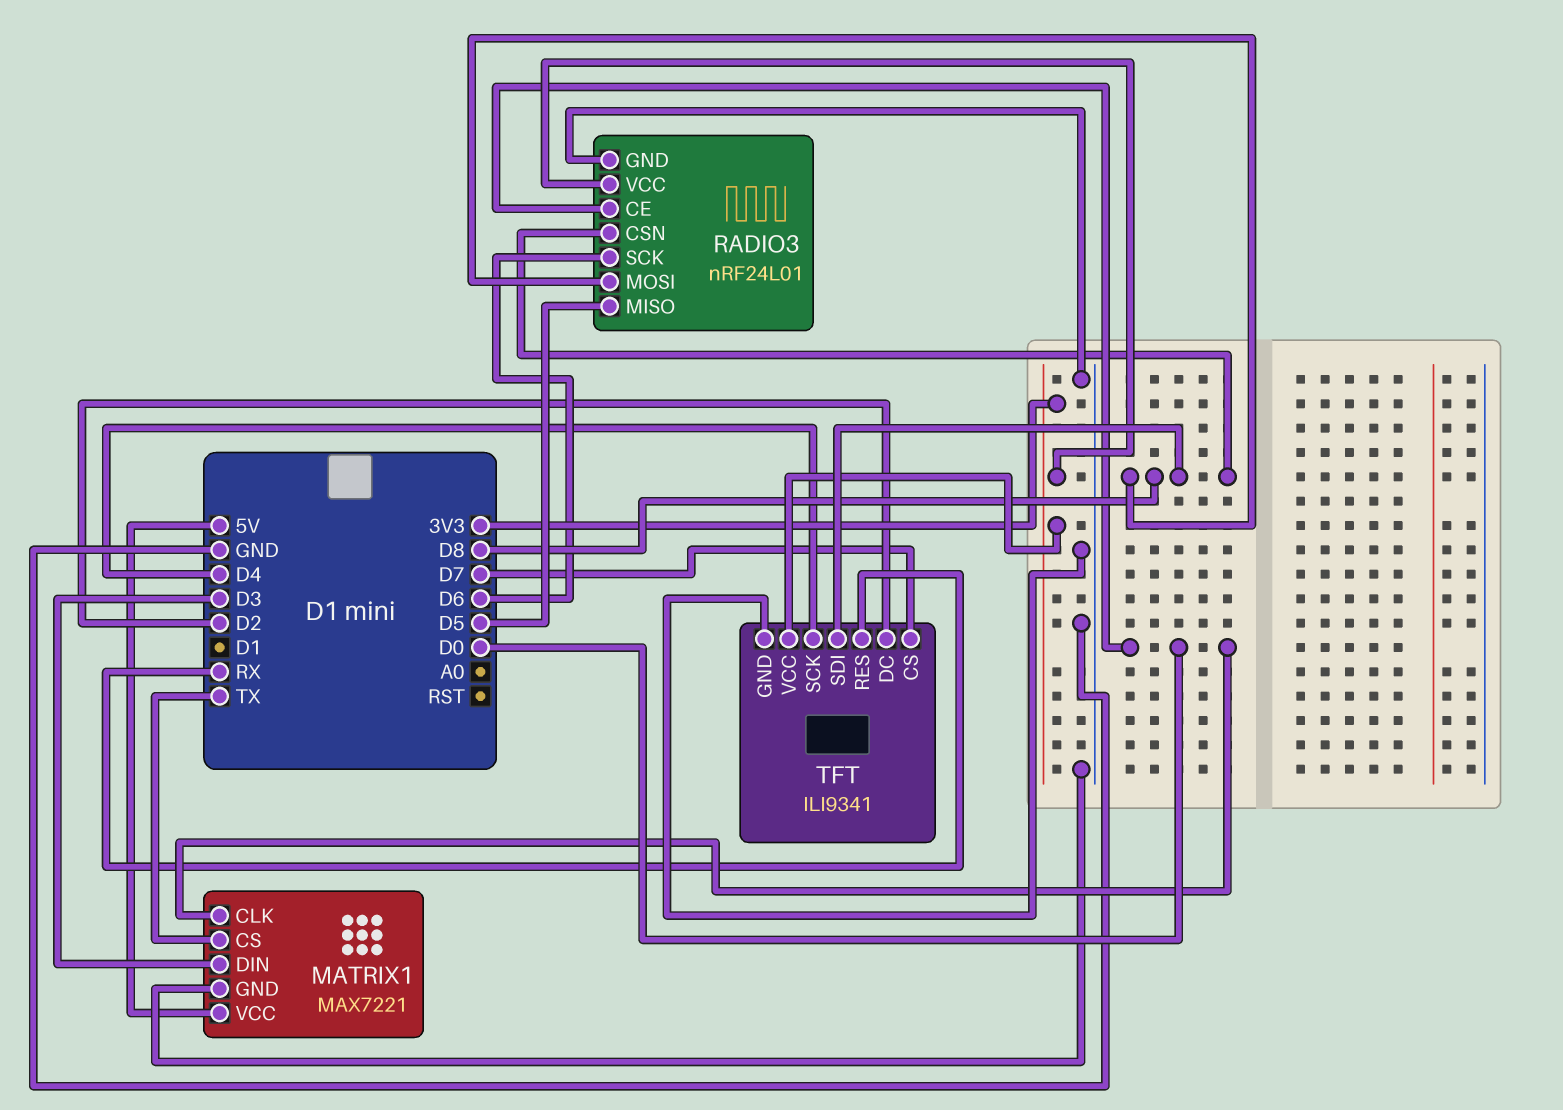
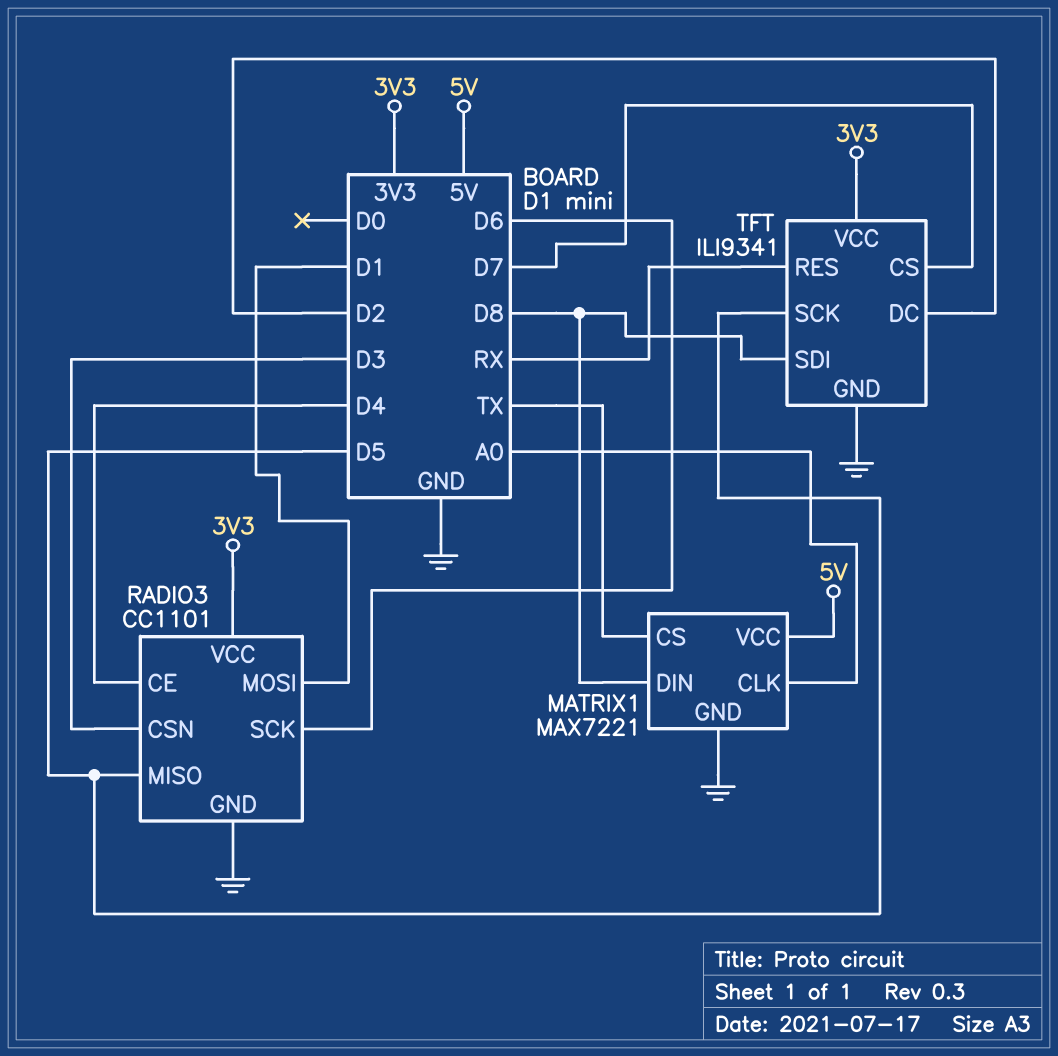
MATRIX1 pin CLK: D0 -> A0
MATRIX1 pin DIN: D3 -> D8
RADIO3: nRF24L01 -> CC1101
RADIO3 pin CE: D0 -> D4
RADIO3 pin CSN: D8 -> D3
RADIO3 pin MOSI: D8 -> D1
TFT pin SCK: D4 -> D5

